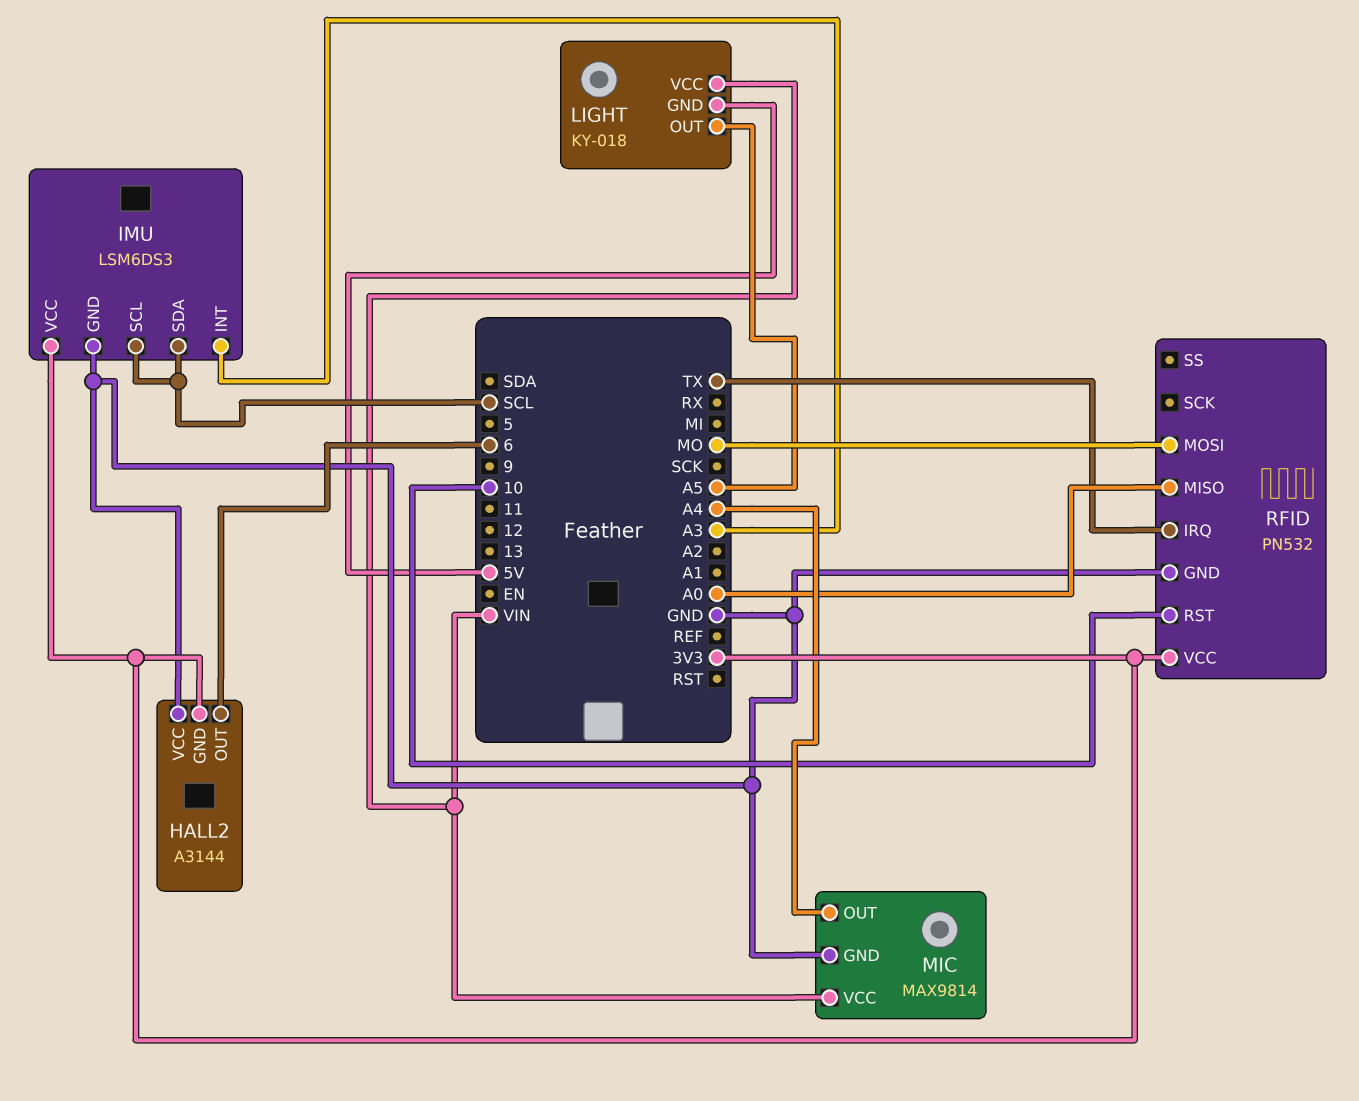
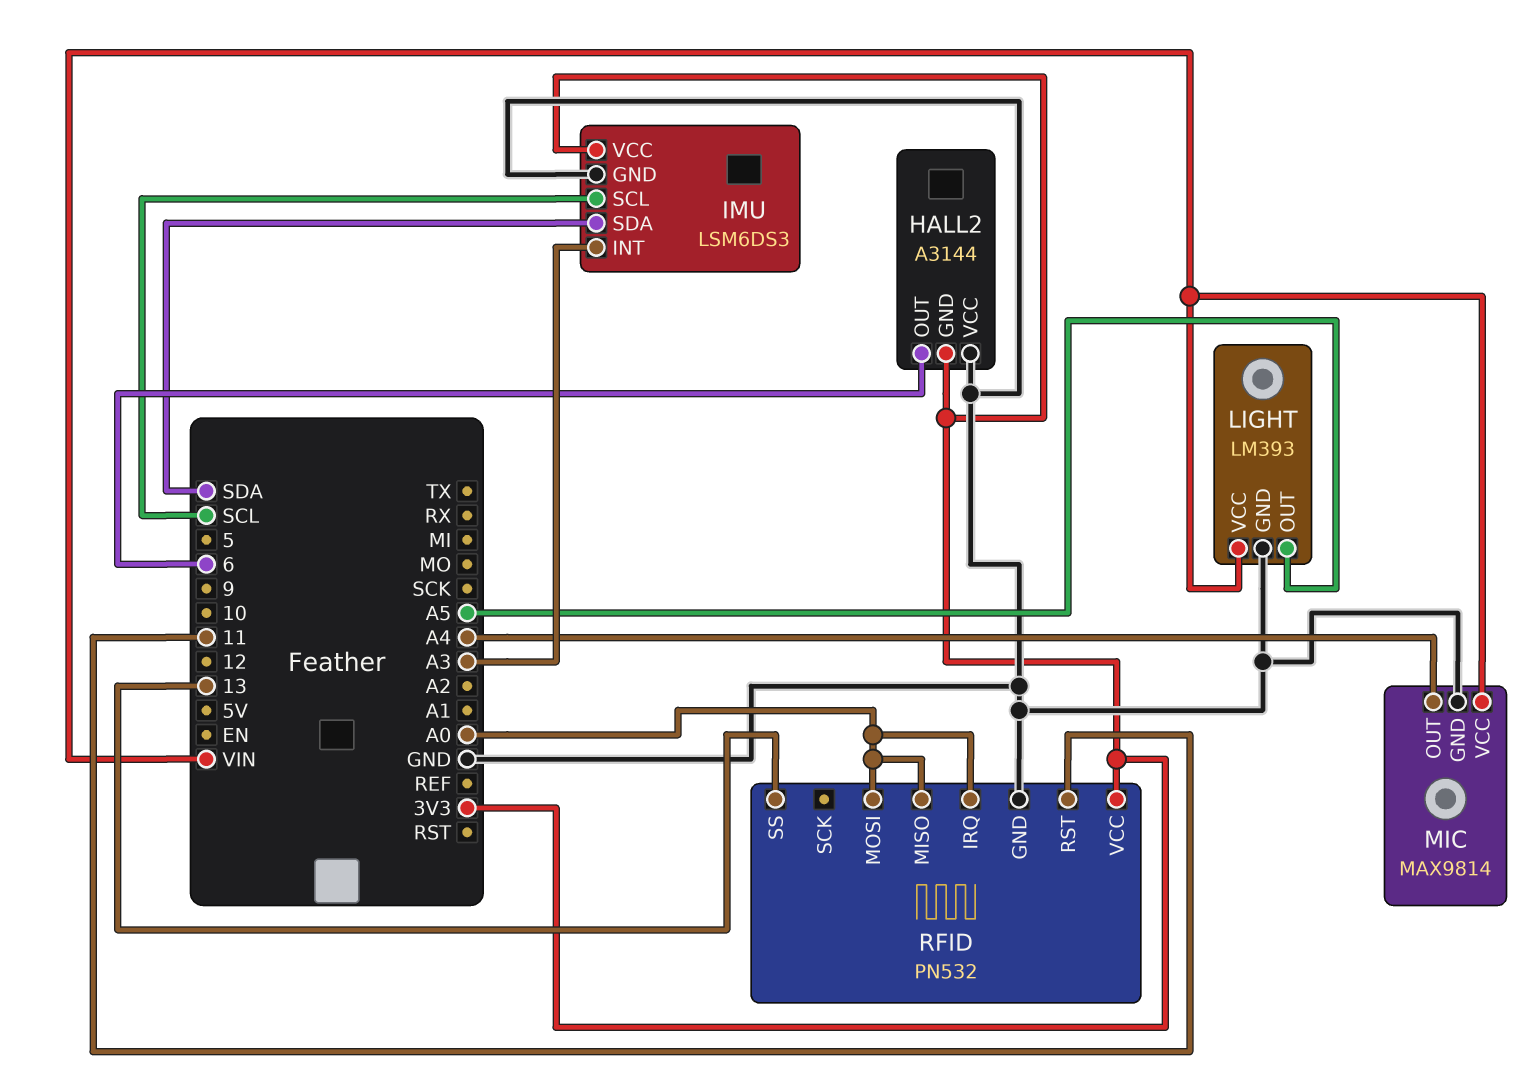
IMU pin SDA: SCL -> SDA
LIGHT: KY-018 -> LM393
LIGHT pin GND: 5V -> GND
RFID pin IRQ: TX -> A0
RFID pin MOSI: MO -> A0
RFID pin RST: 10 -> 11
RFID pin SS: none -> 13

